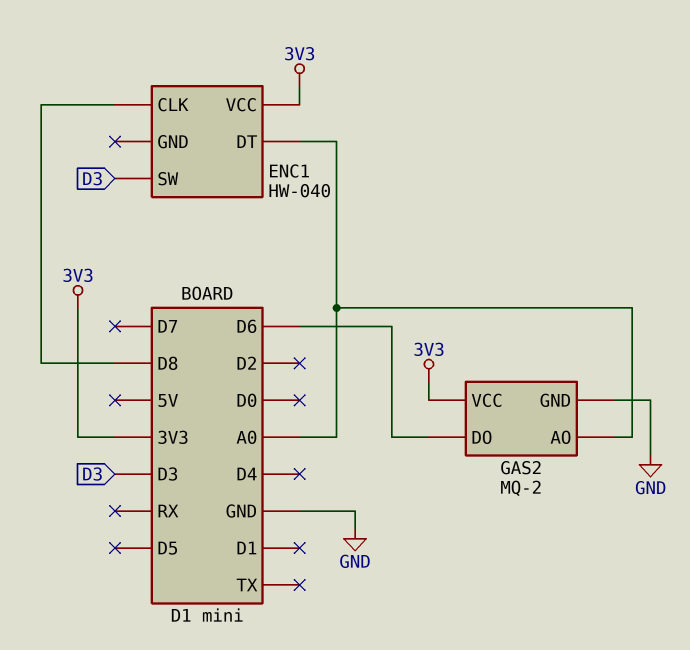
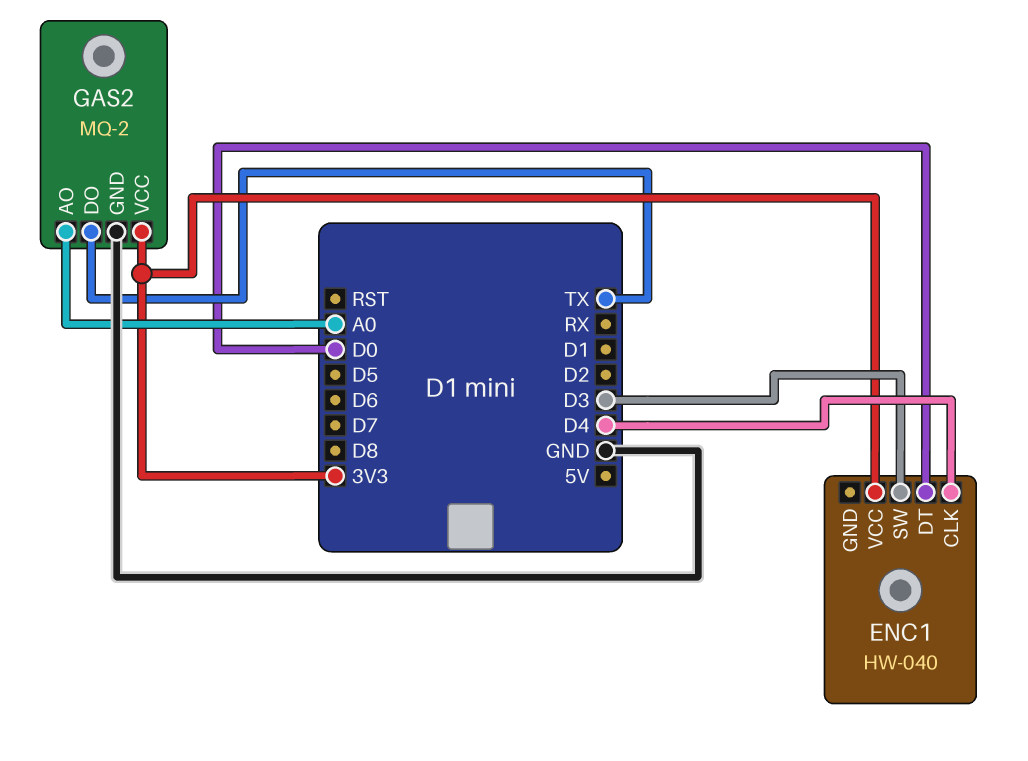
ENC1 pin CLK: D8 -> D4
ENC1 pin DT: A0 -> D0
GAS2 pin DO: D6 -> TX

